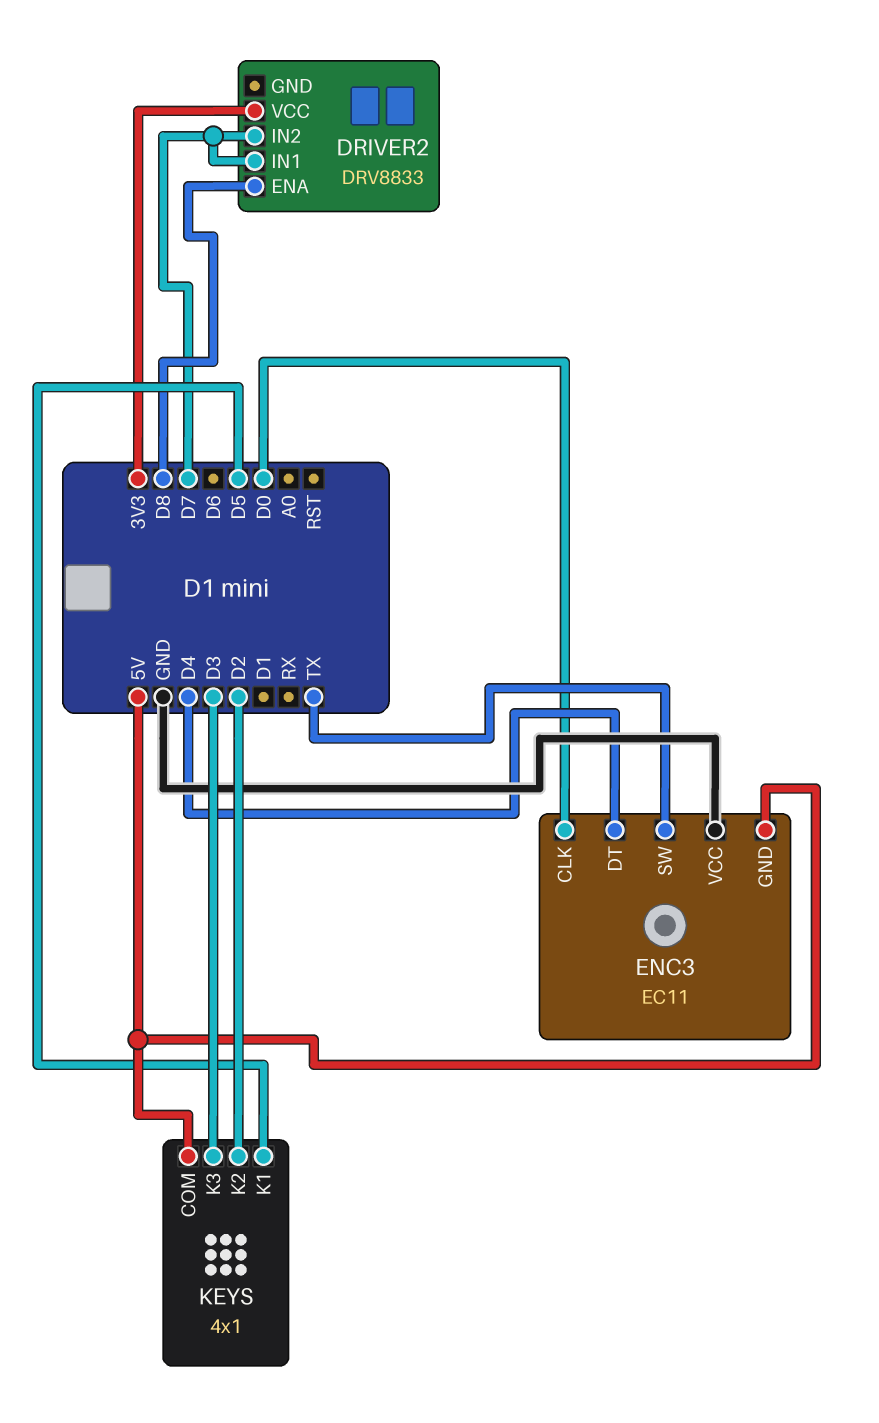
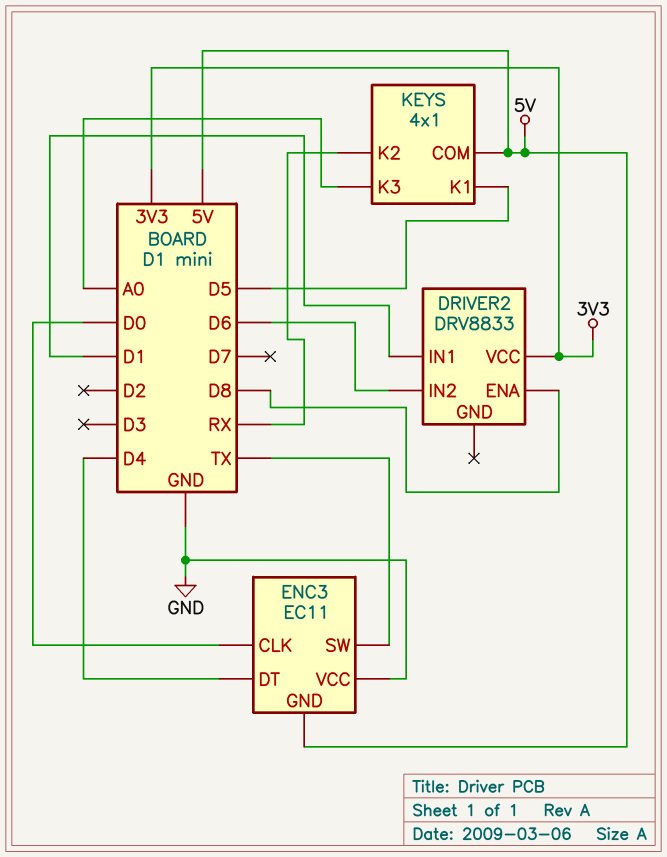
DRIVER2 pin IN1: D7 -> D1
DRIVER2 pin IN2: D7 -> D6
KEYS pin K2: D2 -> RX
KEYS pin K3: D3 -> A0

